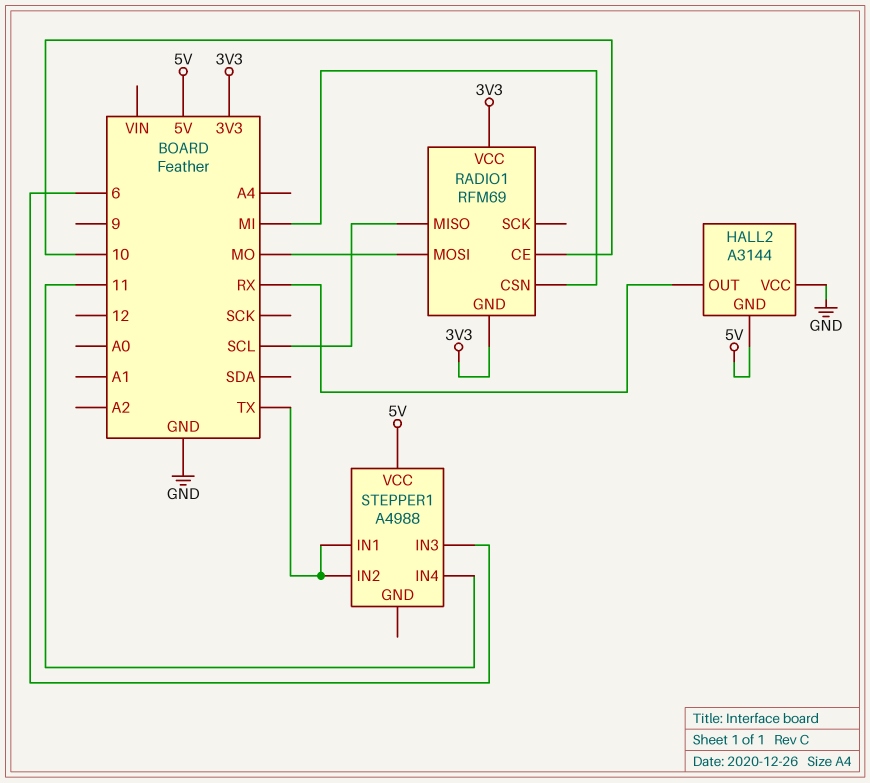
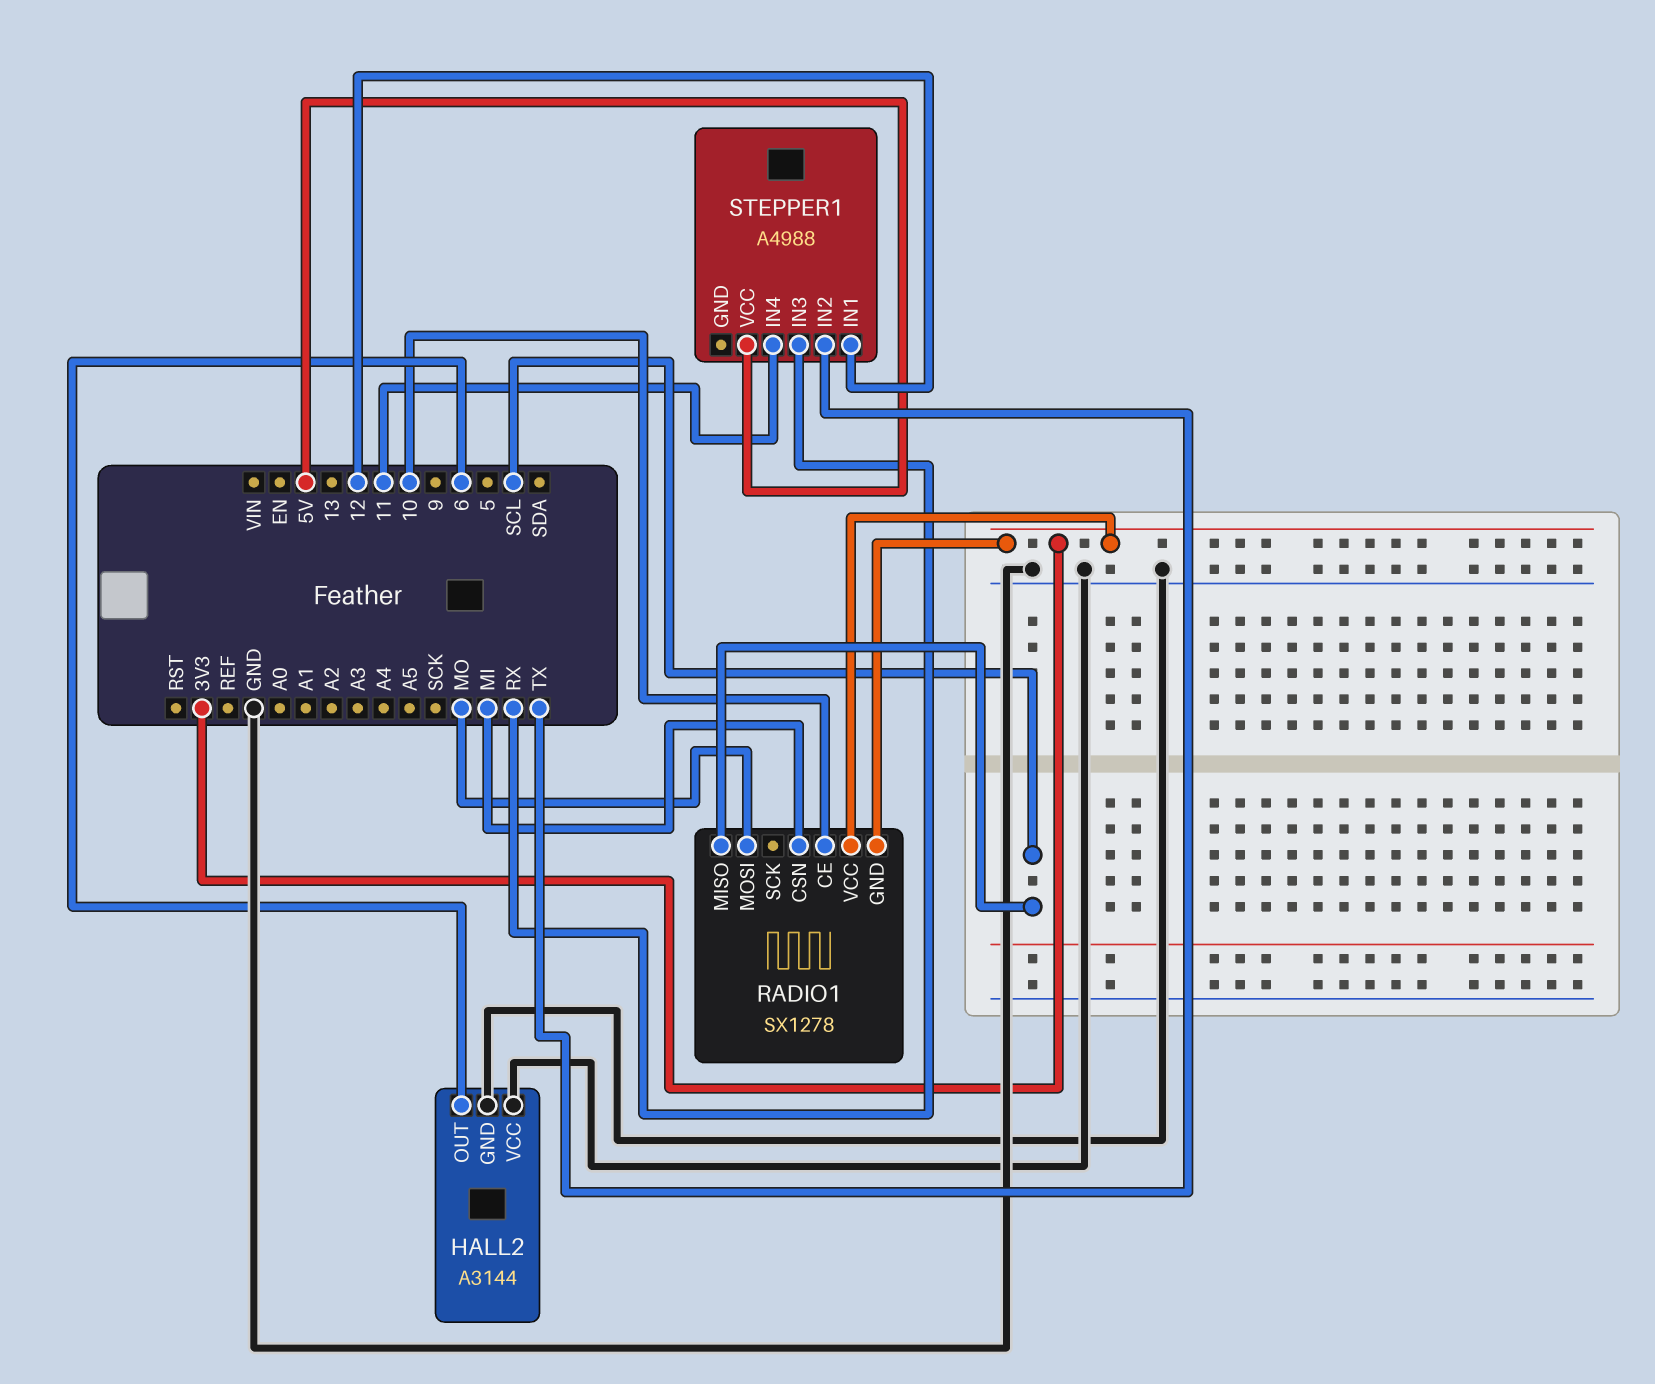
HALL2 pin GND: 5V -> GND
HALL2 pin OUT: RX -> 6
RADIO1: RFM69 -> SX1278
STEPPER1 pin IN1: TX -> 12
STEPPER1 pin IN3: 6 -> RX

